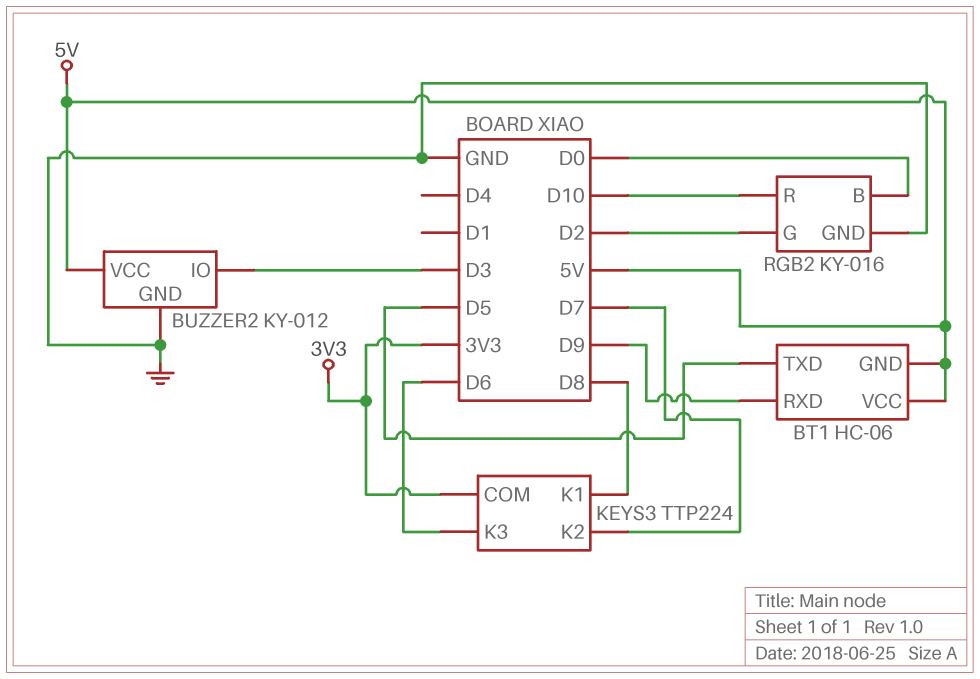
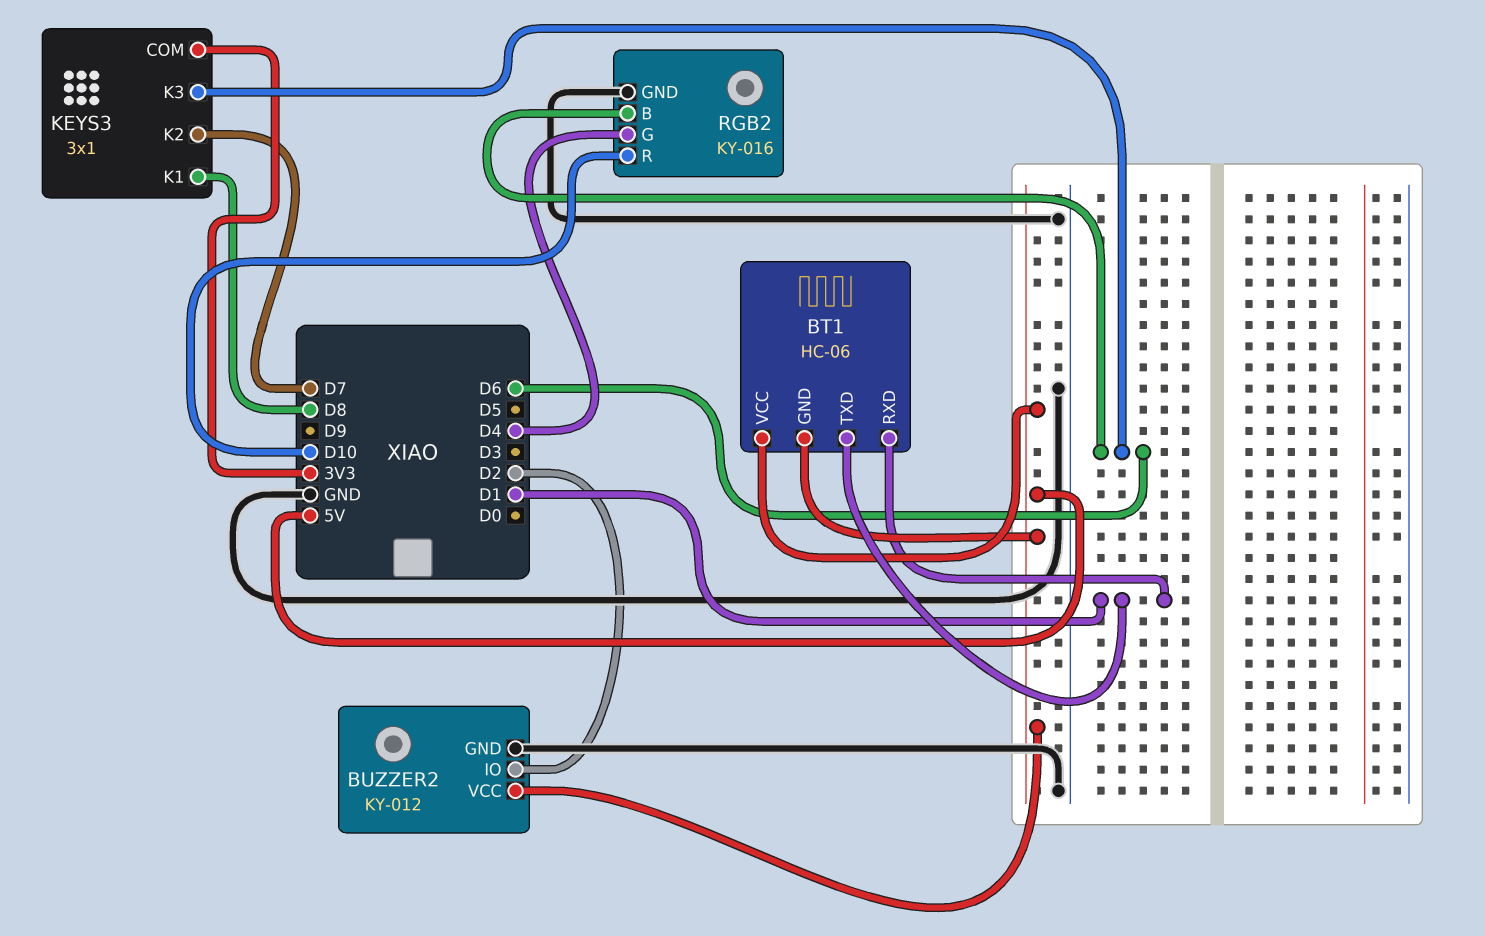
BT1 pin RXD: D9 -> D1
BT1 pin TXD: D5 -> D1
BUZZER2 pin IO: D3 -> D2
KEYS3: TTP224 -> 3x1
RGB2 pin B: D0 -> D6
RGB2 pin G: D2 -> D4

